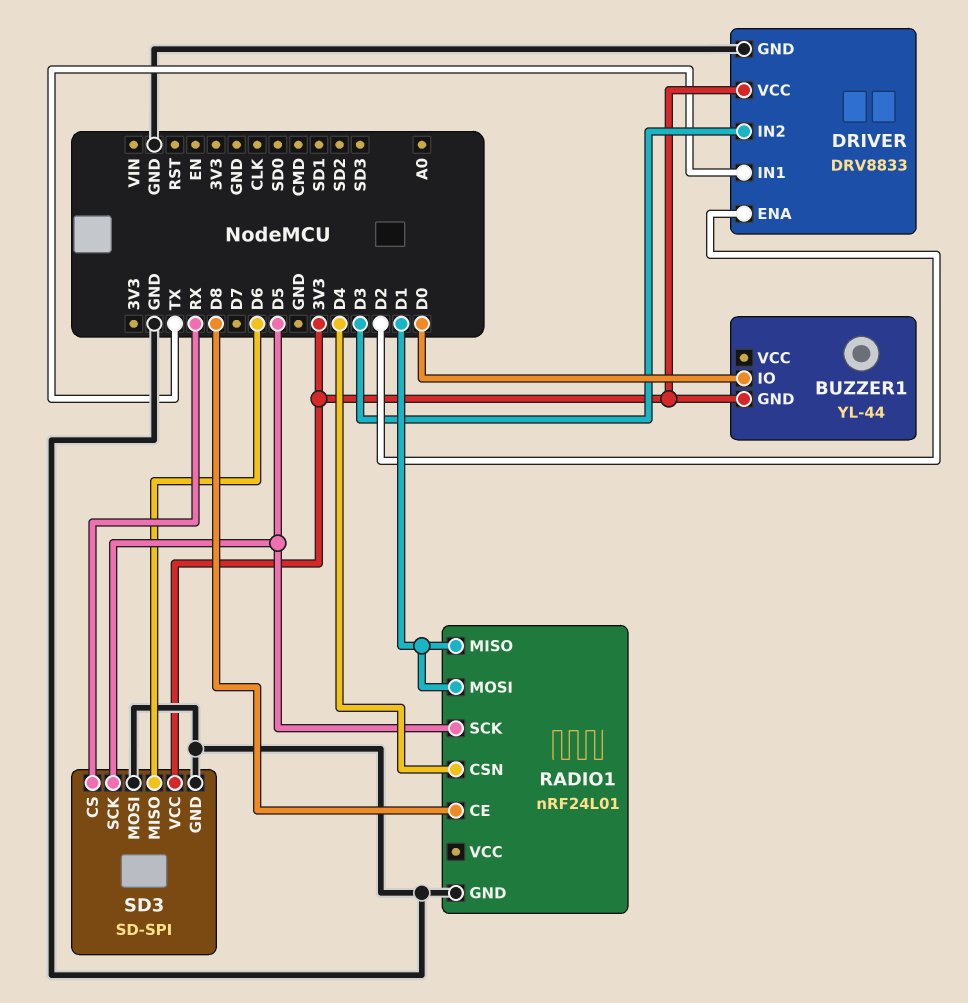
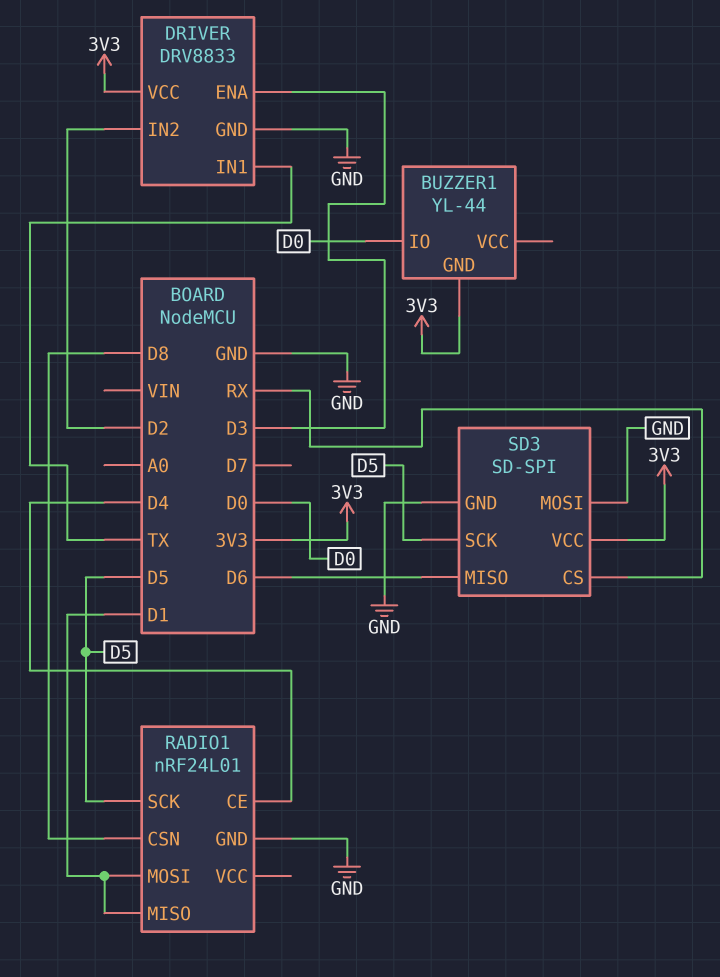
DRIVER pin ENA: D2 -> D3
DRIVER pin IN2: D3 -> D2
RADIO1 pin CE: D8 -> D4
RADIO1 pin CSN: D4 -> D8

